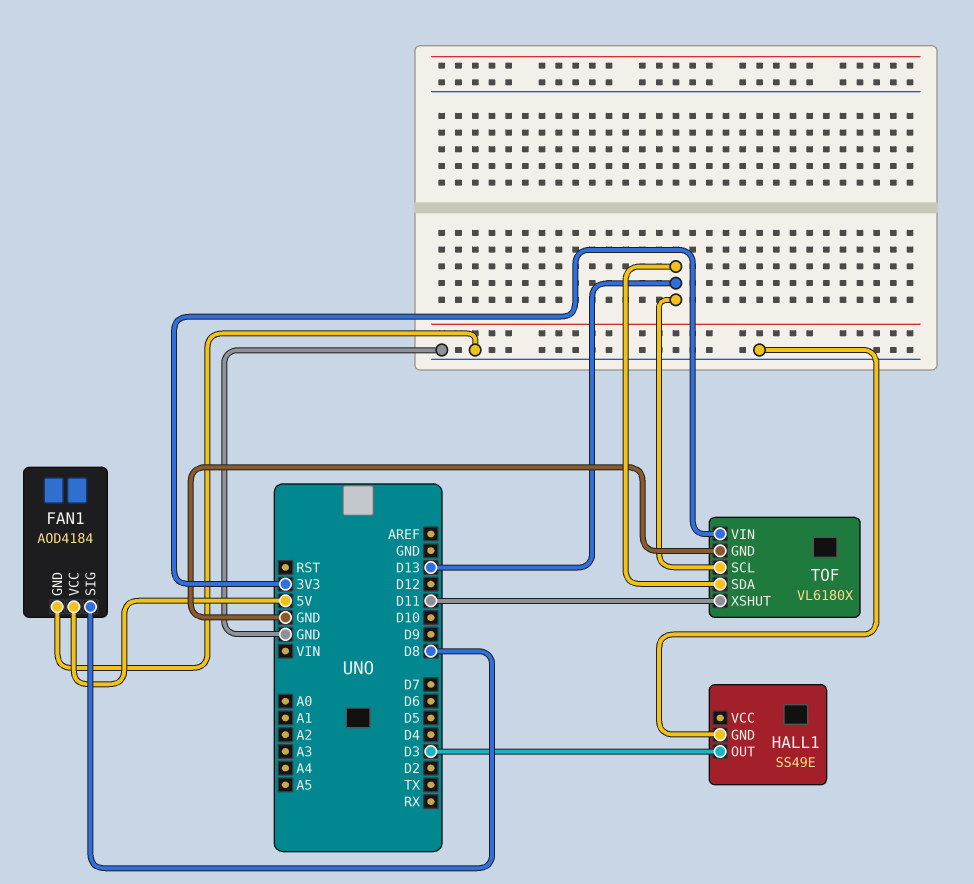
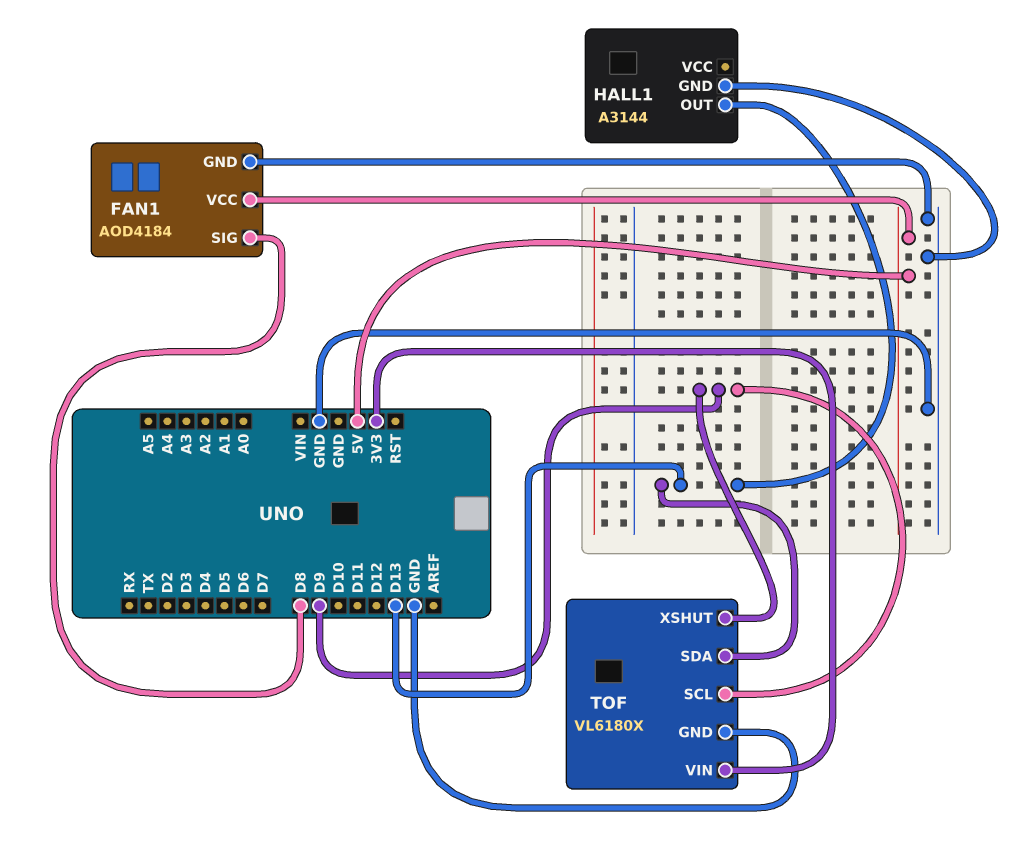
HALL1: SS49E -> A3144
HALL1 pin OUT: D3 -> D13
TOF pin SCL: D13 -> D9
TOF pin XSHUT: D11 -> D9

